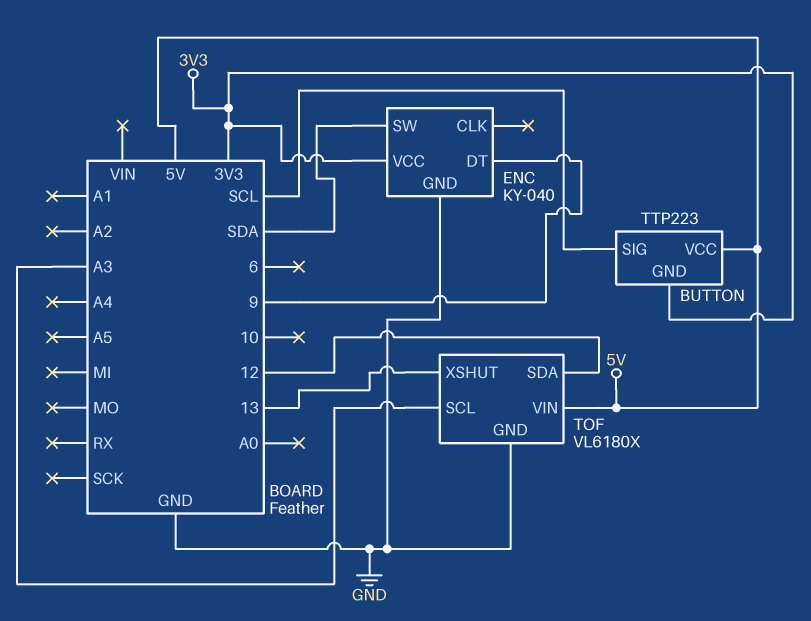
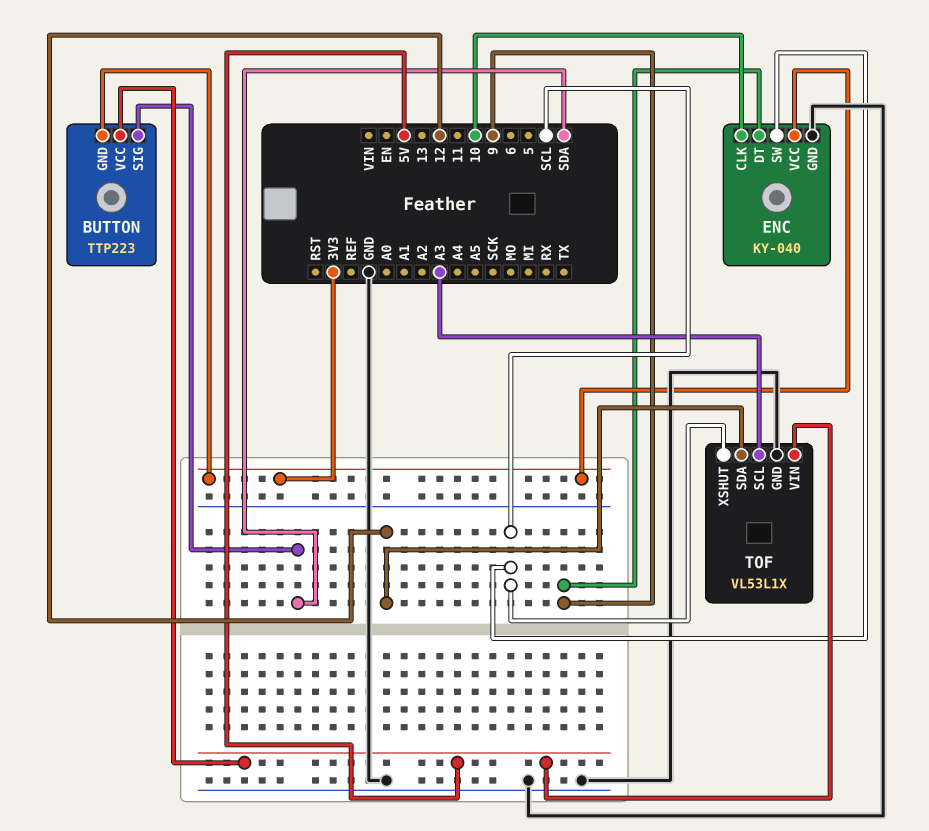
BUTTON pin SIG: SCL -> SDA
ENC pin CLK: none -> 10
ENC pin SW: SDA -> SCL
TOF: VL6180X -> VL53L1X
TOF pin XSHUT: 13 -> SCL

